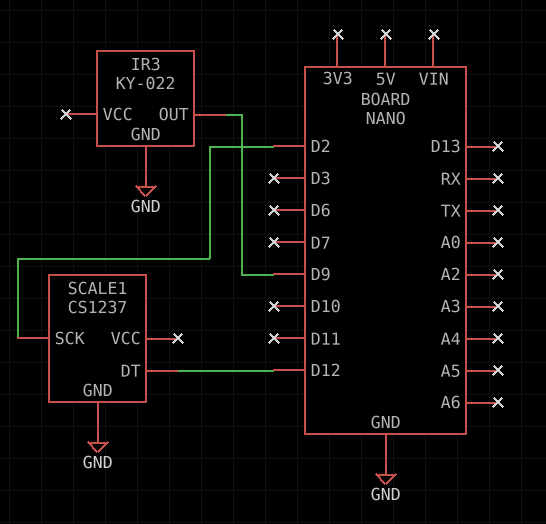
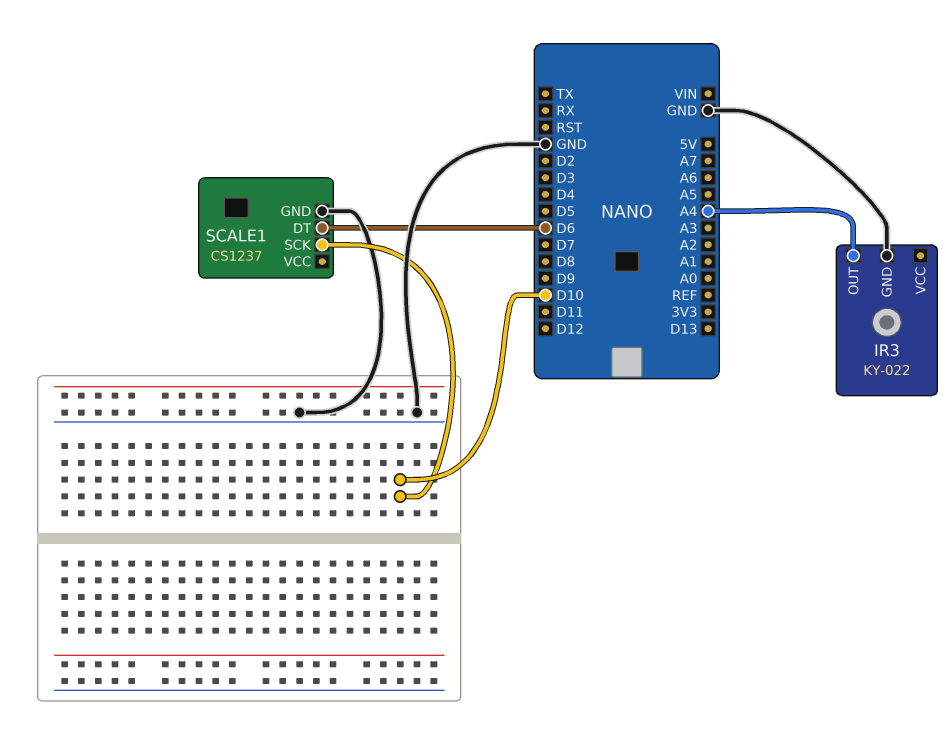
IR3 pin OUT: D9 -> A4
SCALE1 pin DT: D12 -> D6
SCALE1 pin SCK: D2 -> D10

